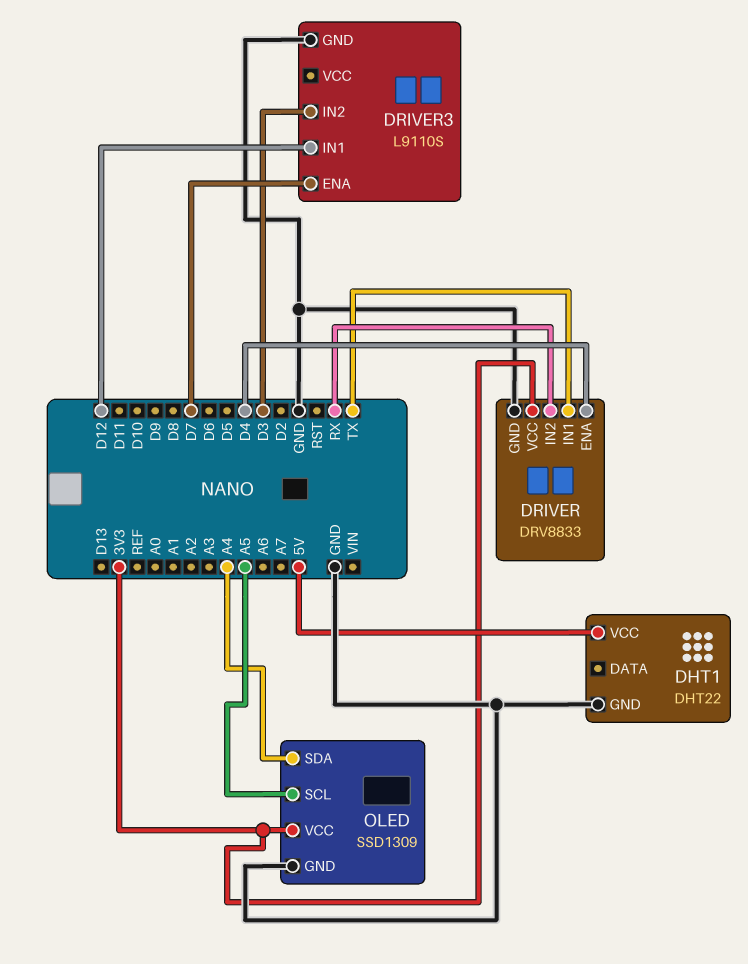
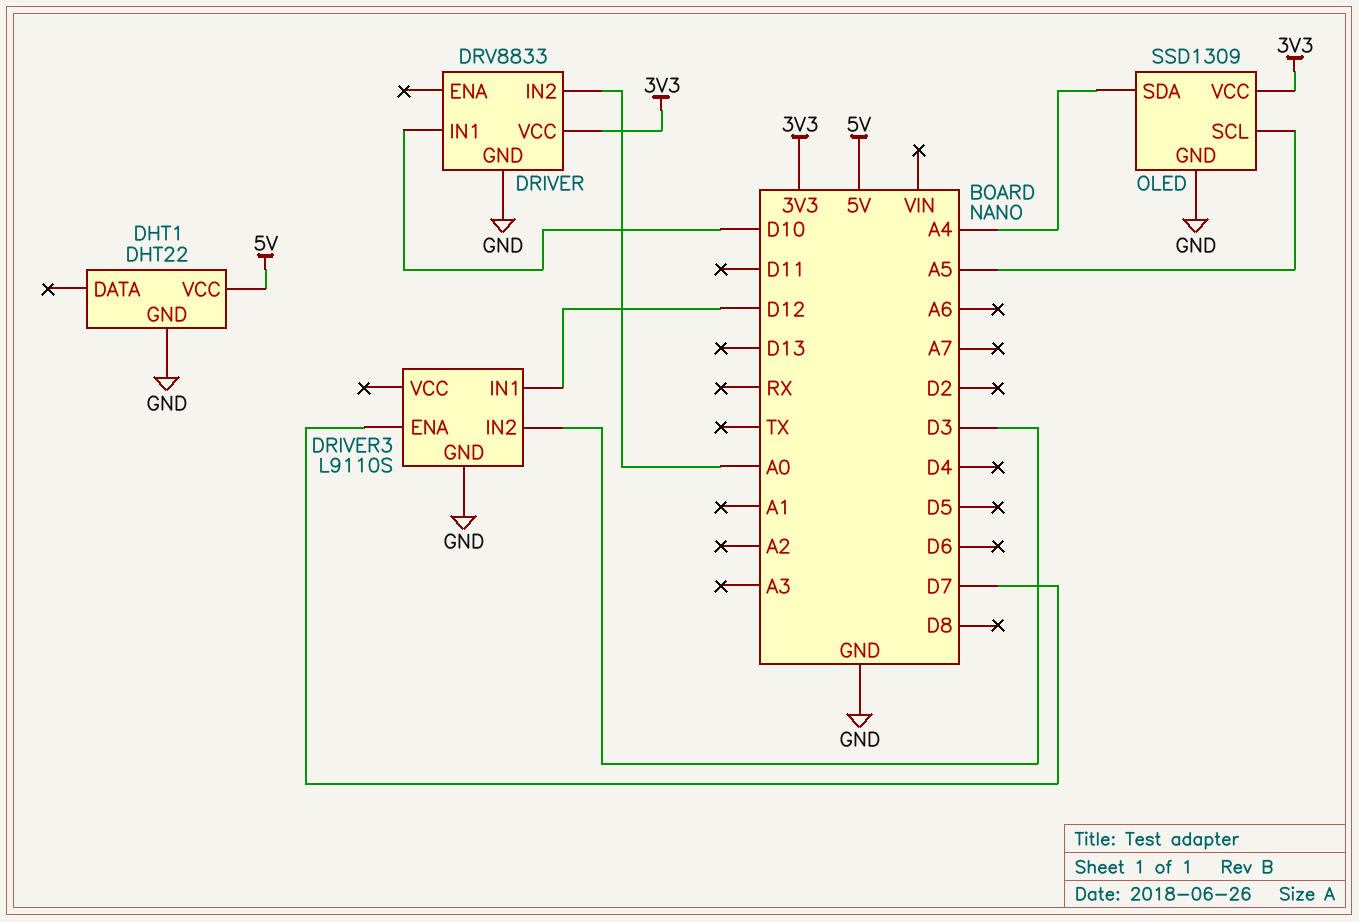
DRIVER pin ENA: D4 -> none
DRIVER pin IN1: TX -> D10
DRIVER pin IN2: RX -> A0

